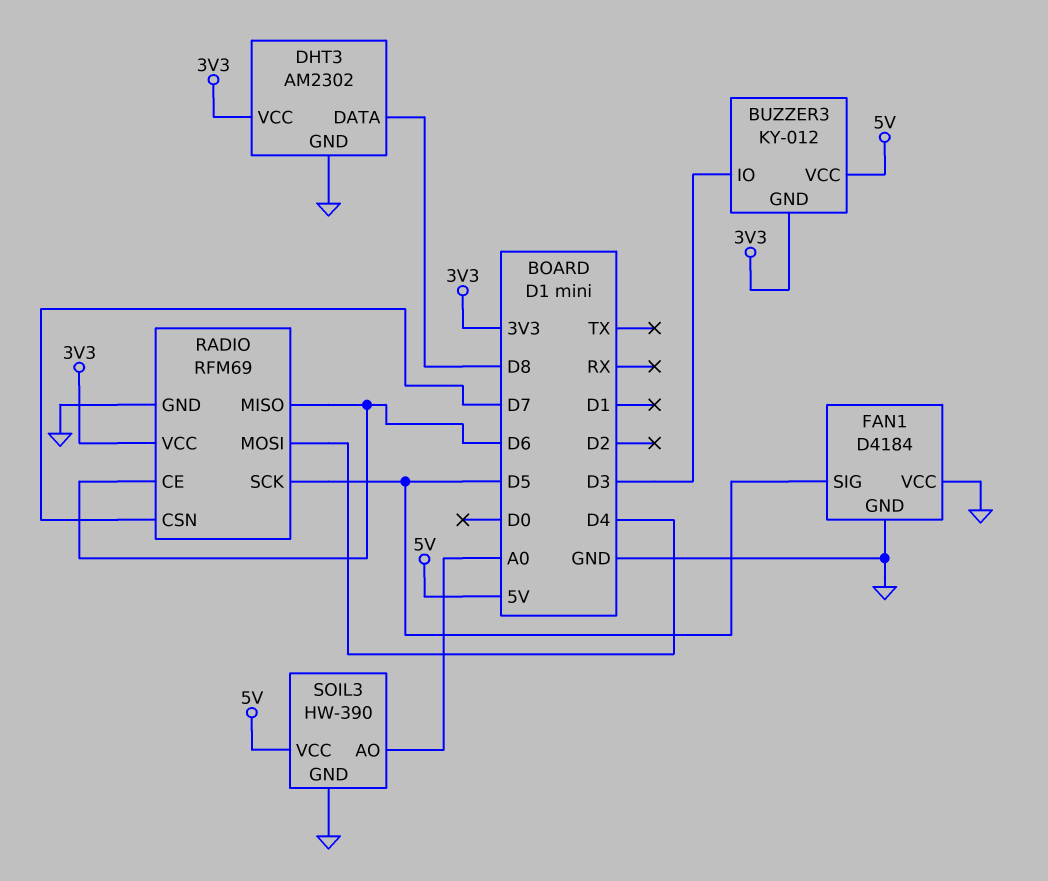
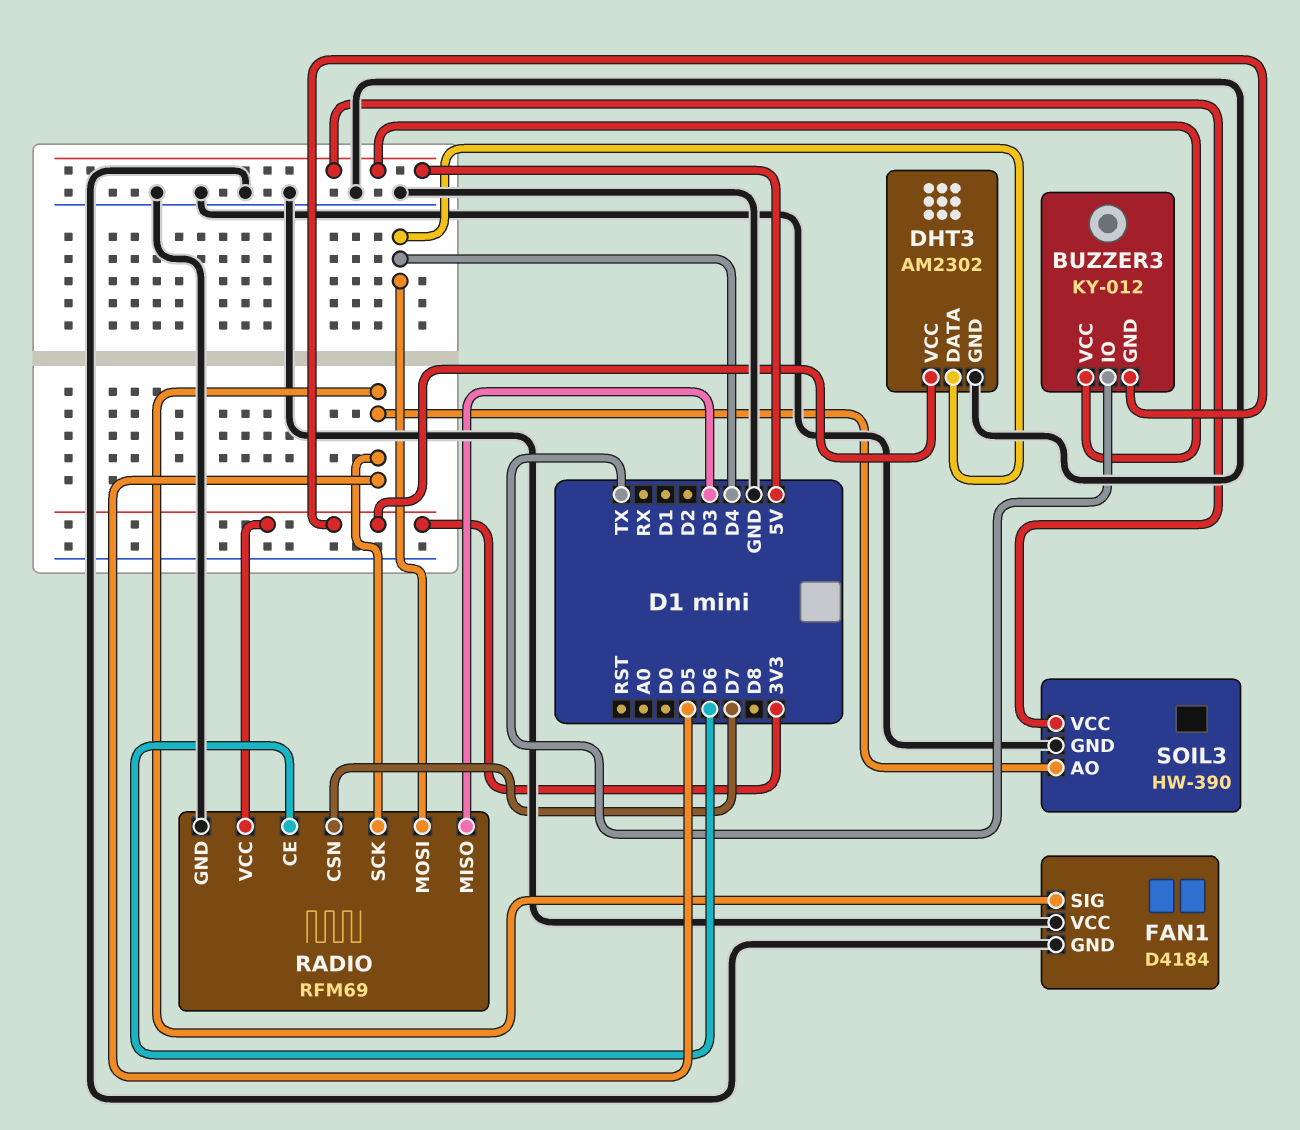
BUZZER3 pin IO: D3 -> TX
DHT3 pin DATA: D8 -> D4
RADIO pin MISO: D6 -> D3
SOIL3 pin AO: A0 -> D5

